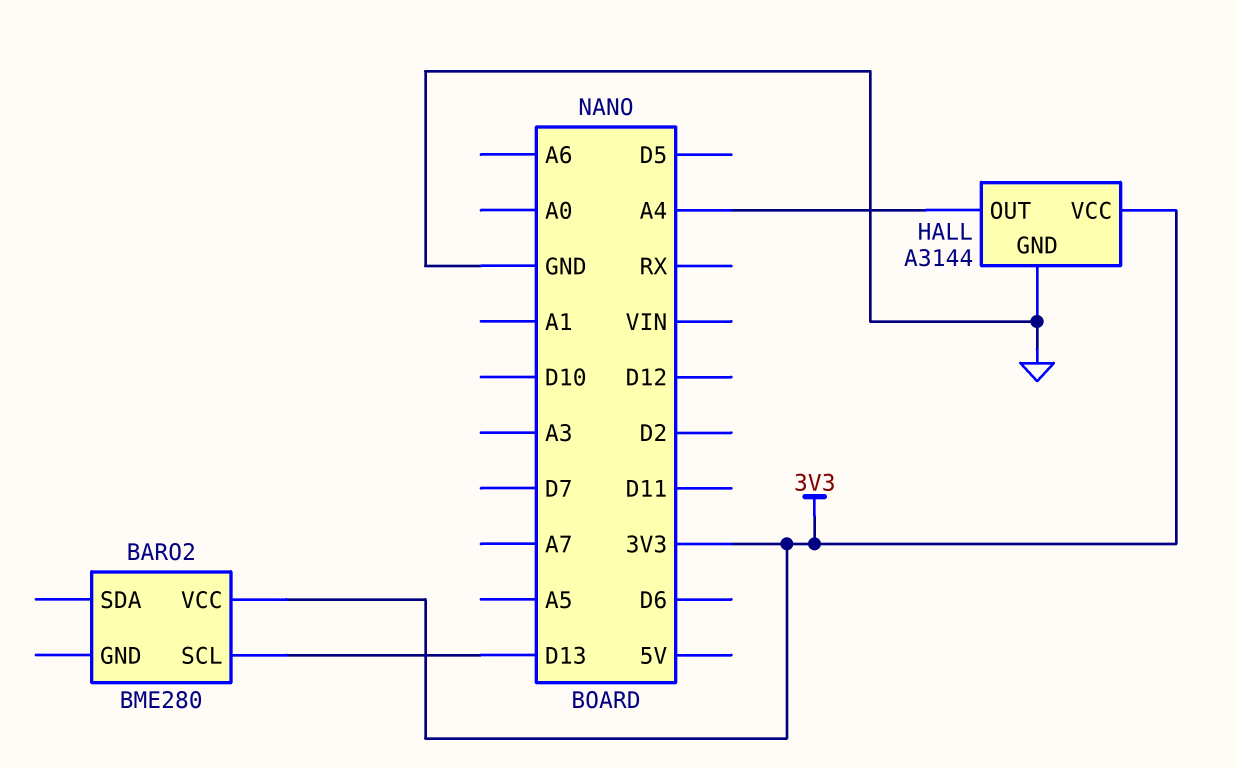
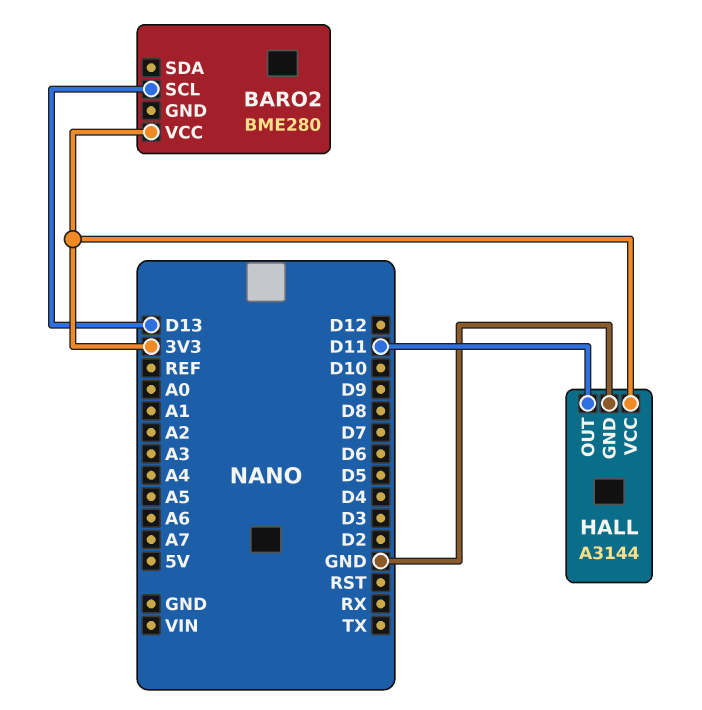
HALL pin OUT: A4 -> D11

